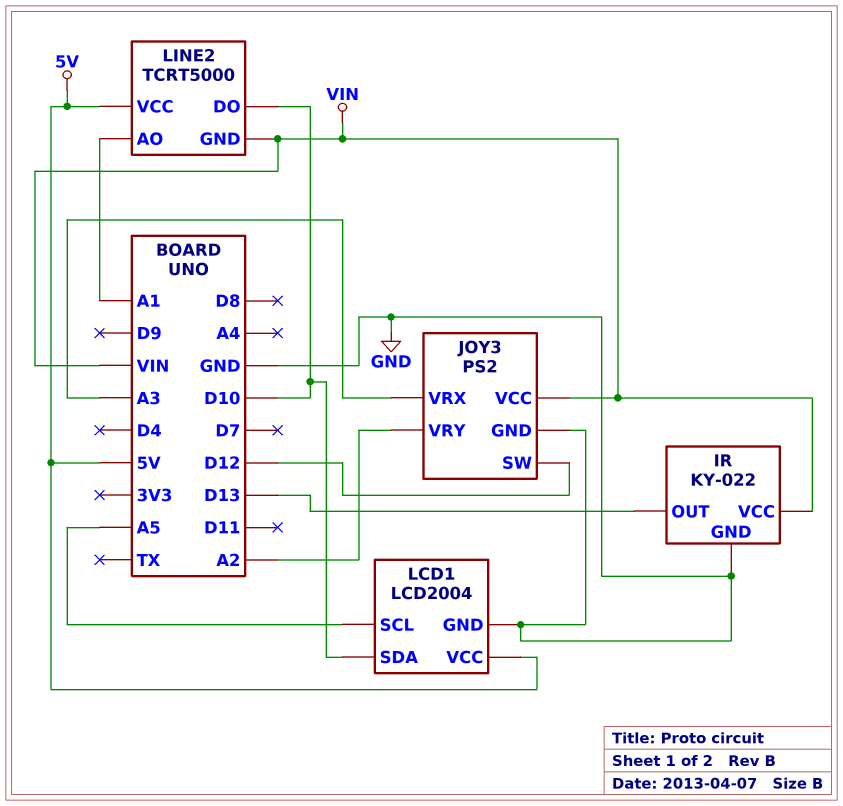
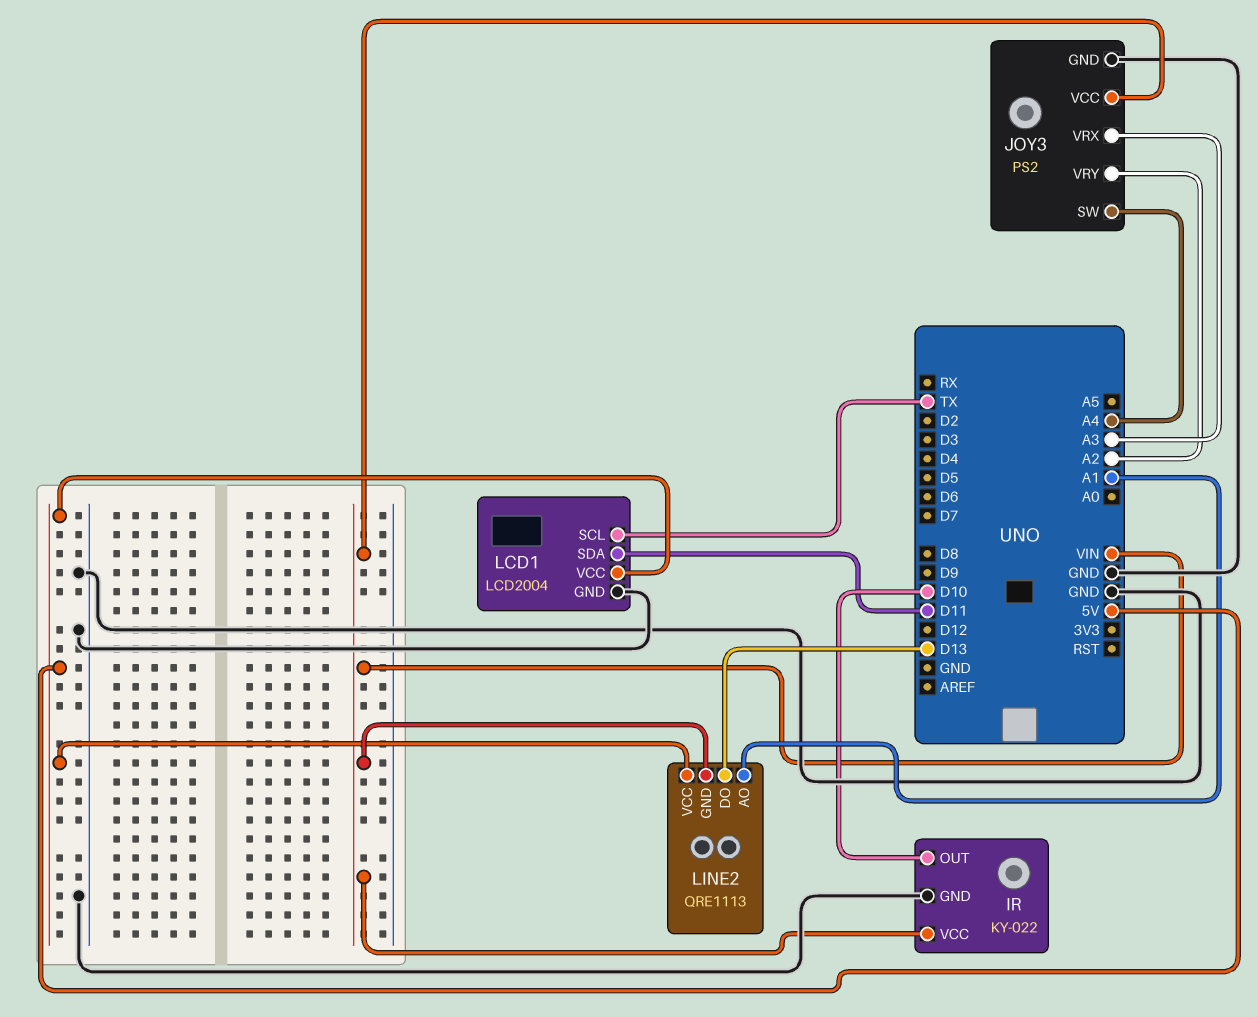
IR pin OUT: D13 -> D10
JOY3 pin SW: D12 -> A4
LCD1 pin SCL: A5 -> TX
LCD1 pin SDA: D10 -> D11
LINE2: TCRT5000 -> QRE1113
LINE2 pin DO: D10 -> D13

